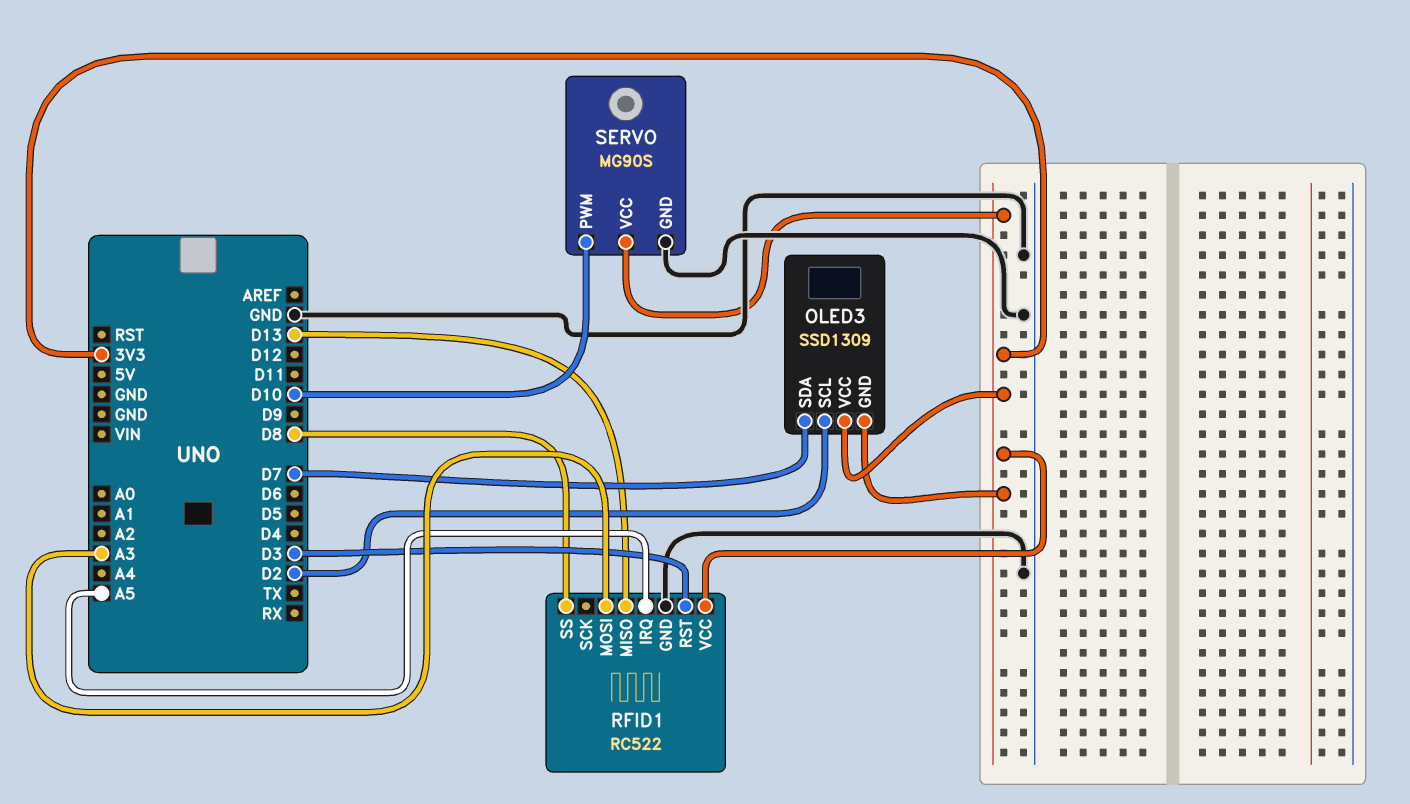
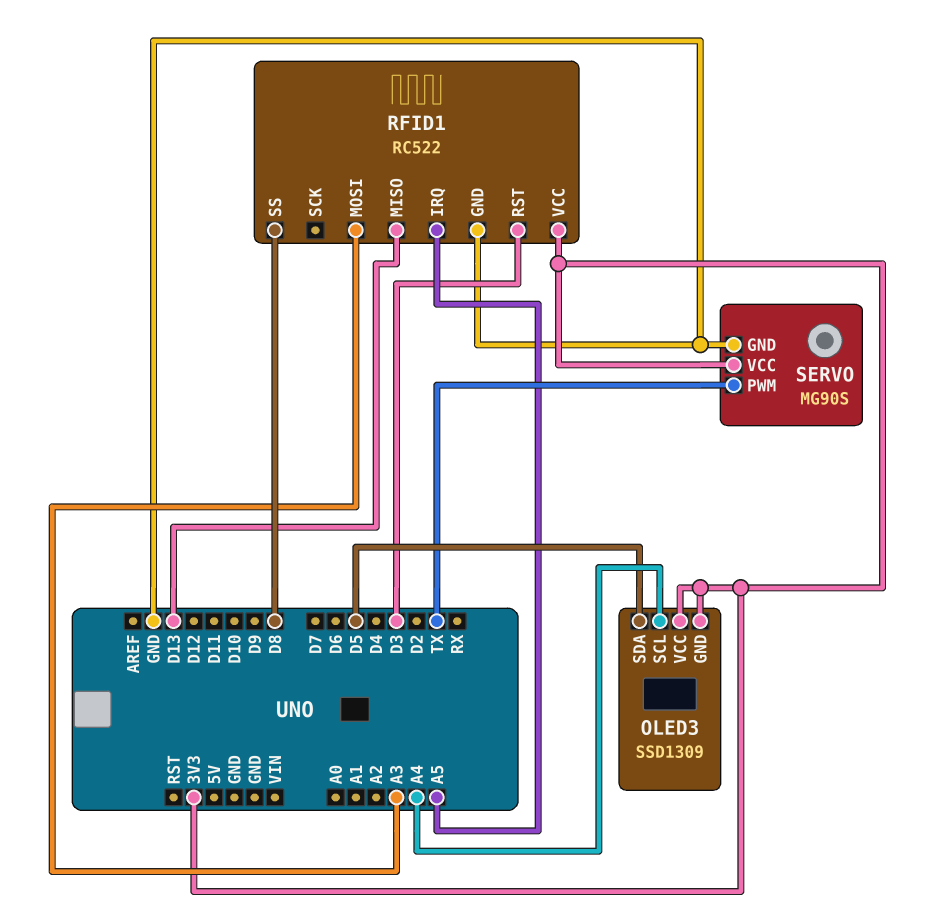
OLED3 pin SCL: D2 -> A4
OLED3 pin SDA: D7 -> D5
SERVO pin PWM: D10 -> TX

